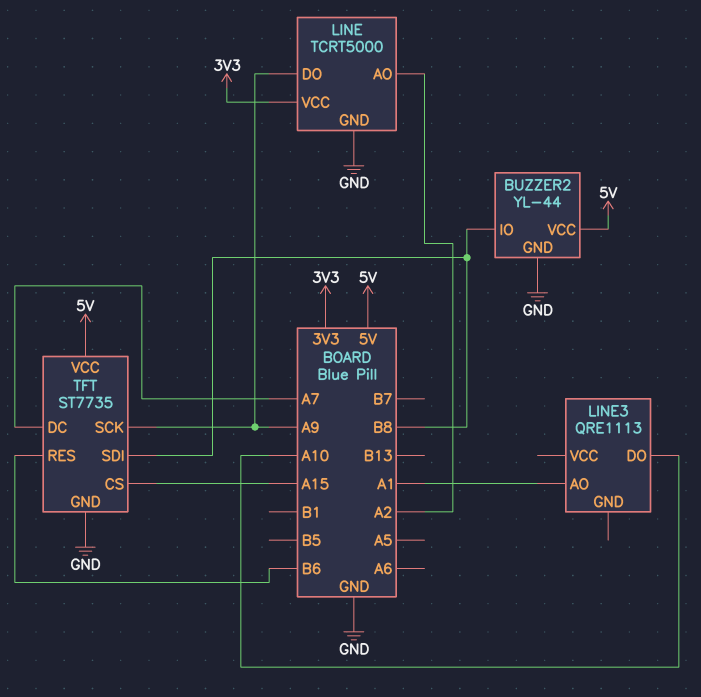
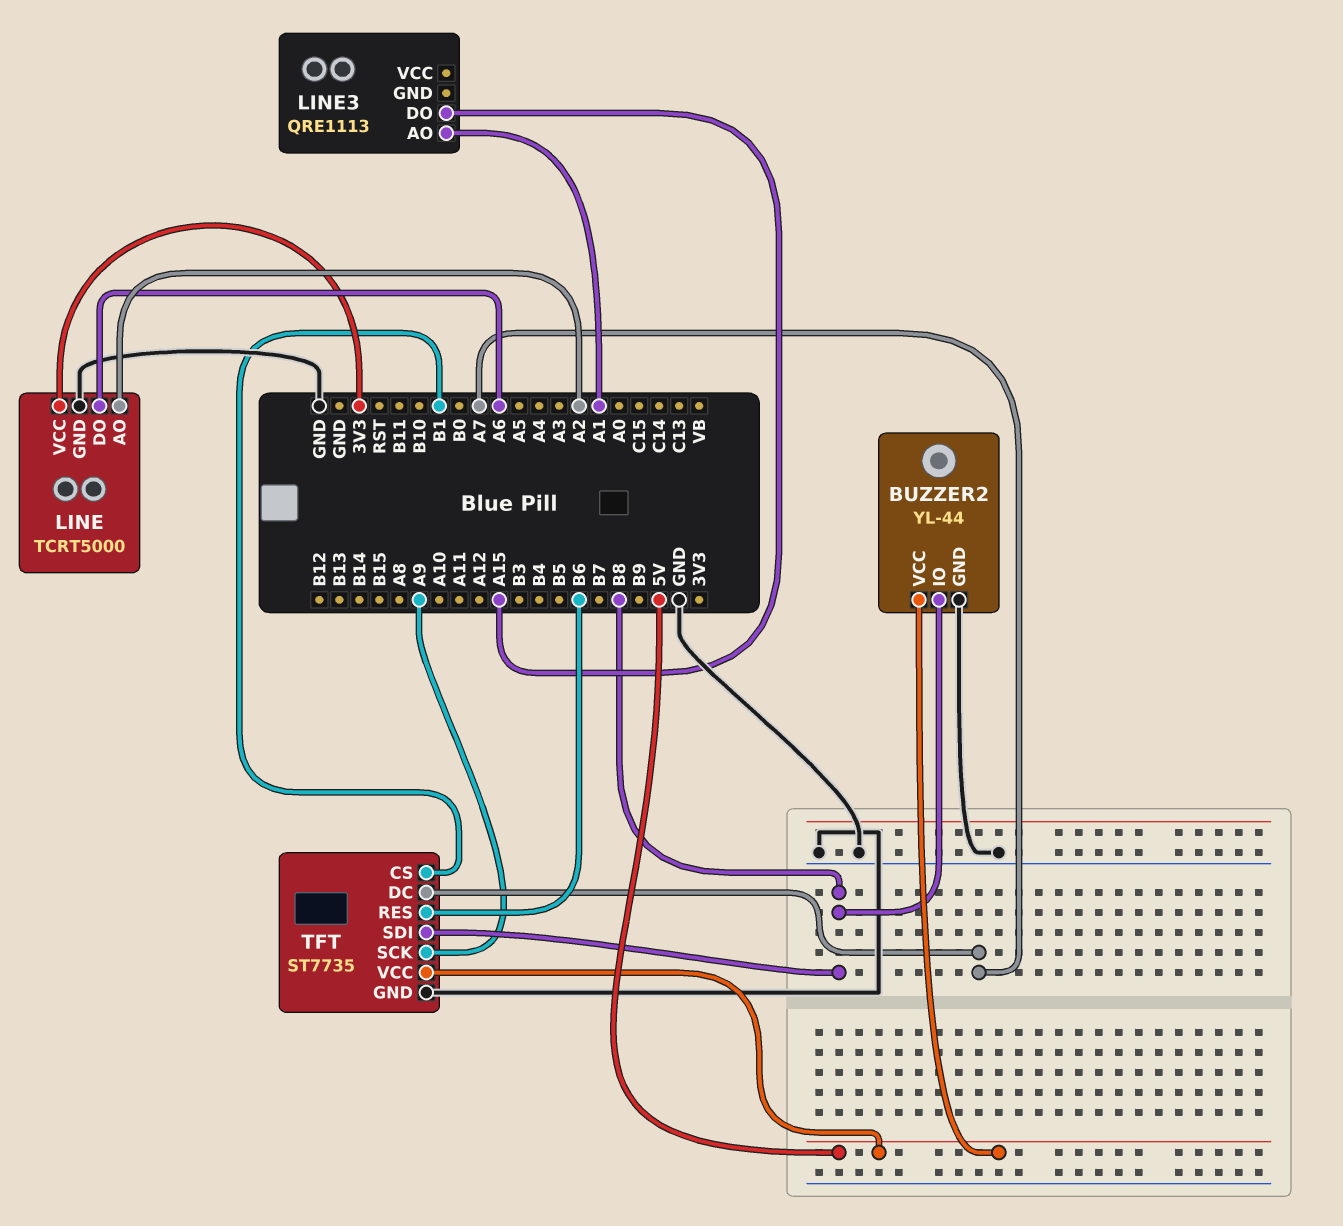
LINE pin DO: A9 -> A6
LINE3 pin DO: A10 -> A15
TFT pin CS: A15 -> B1

